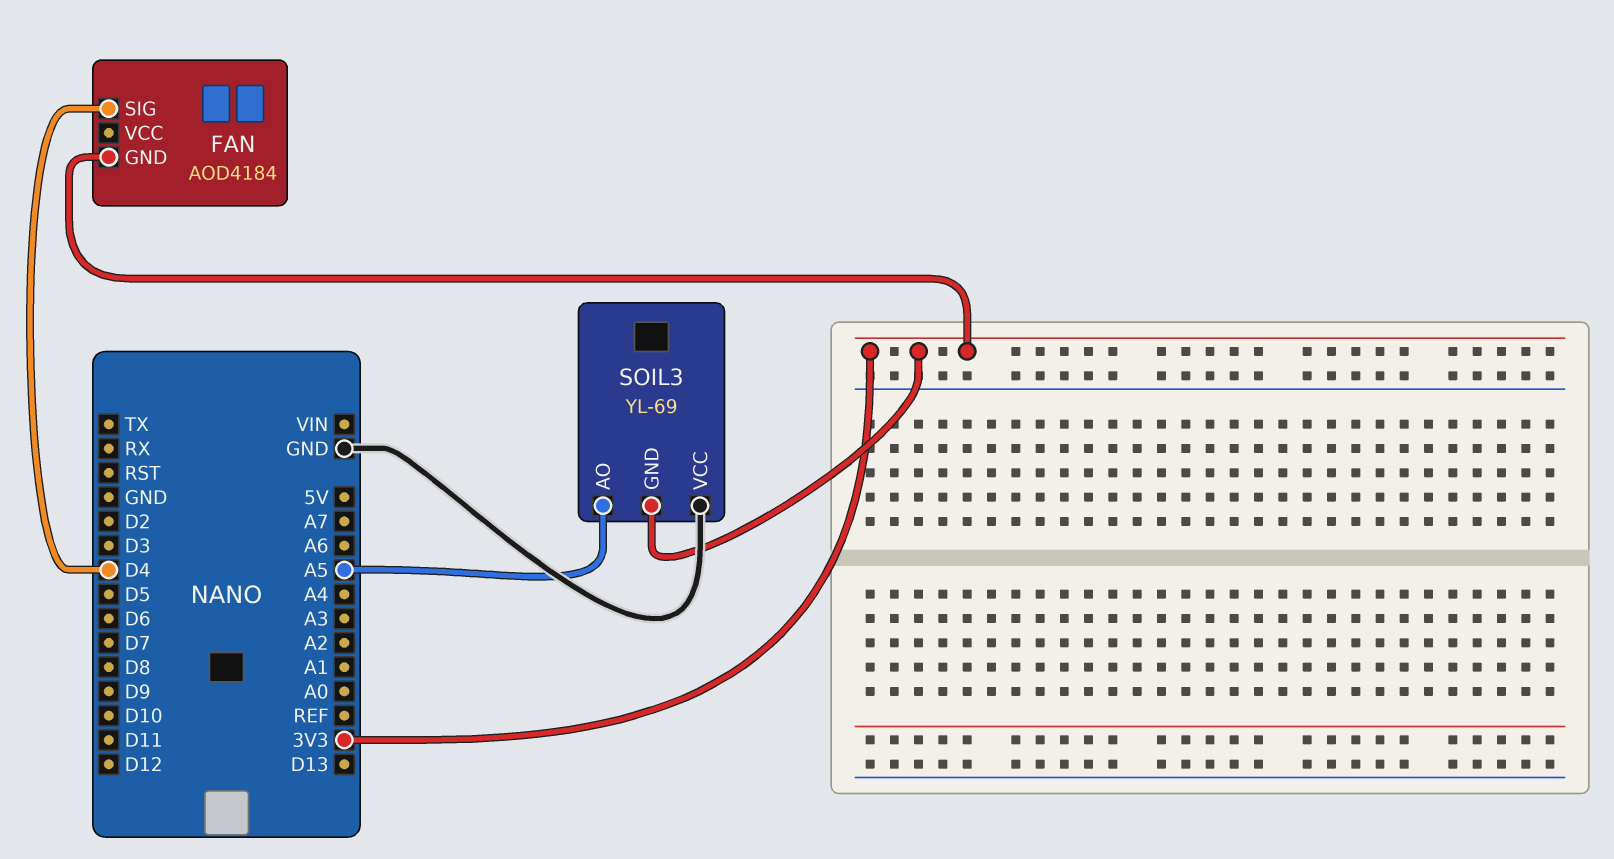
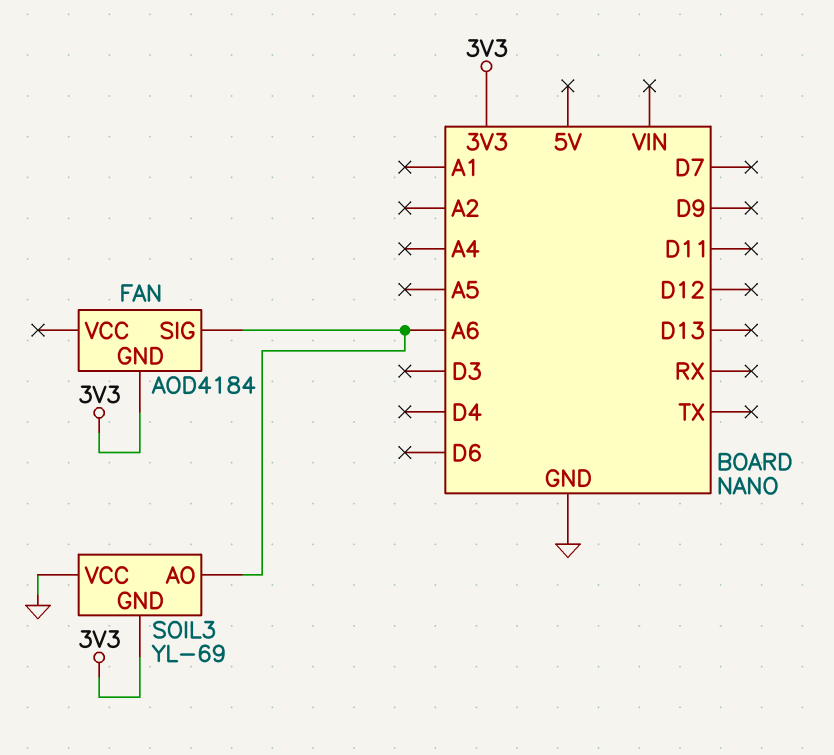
FAN pin SIG: D4 -> A6
SOIL3 pin AO: A5 -> A6

